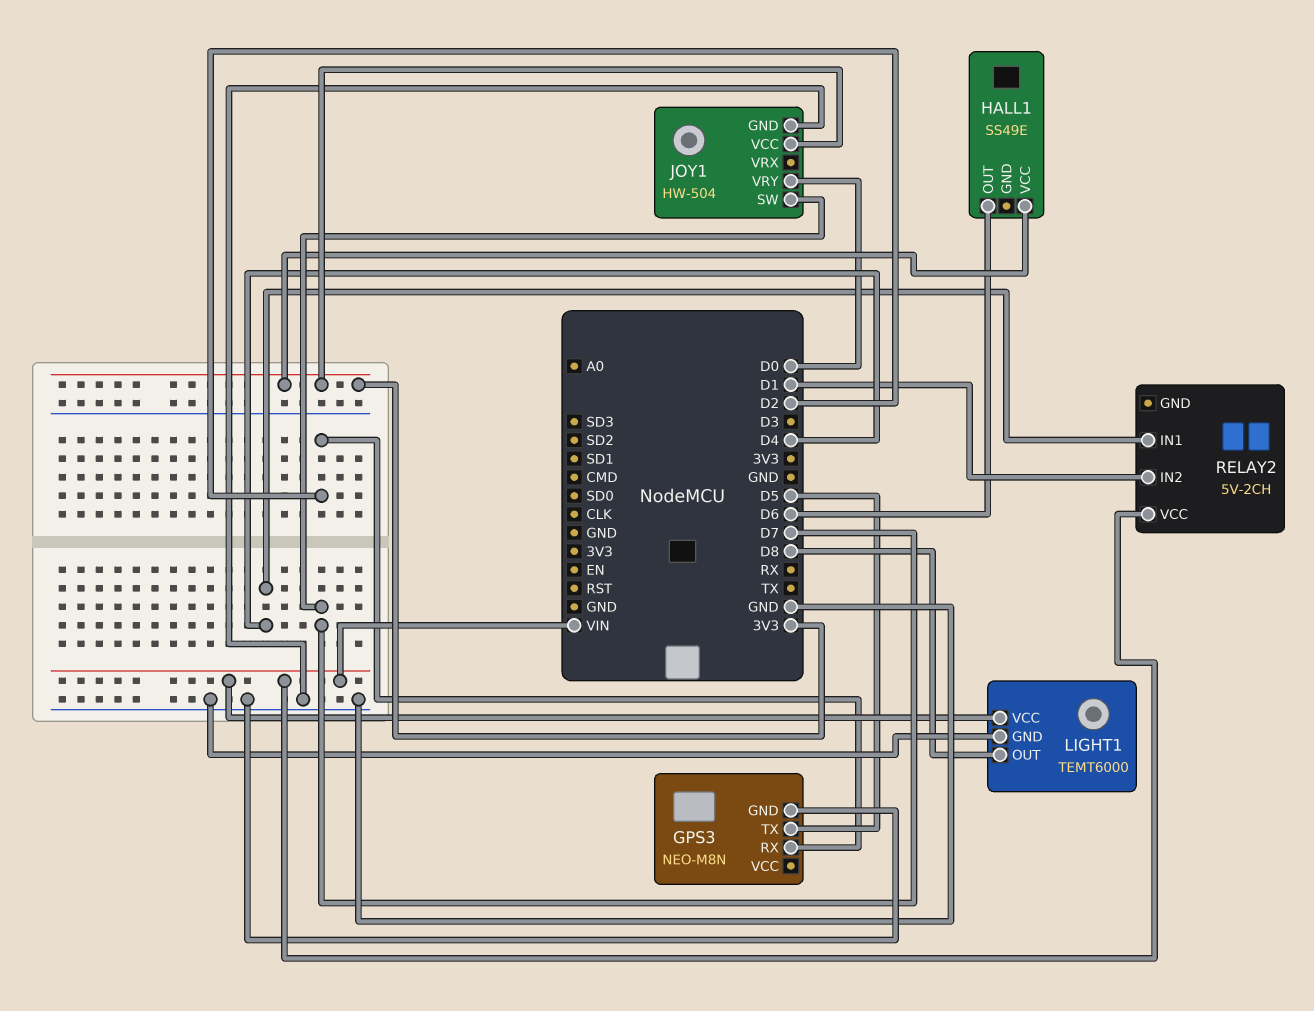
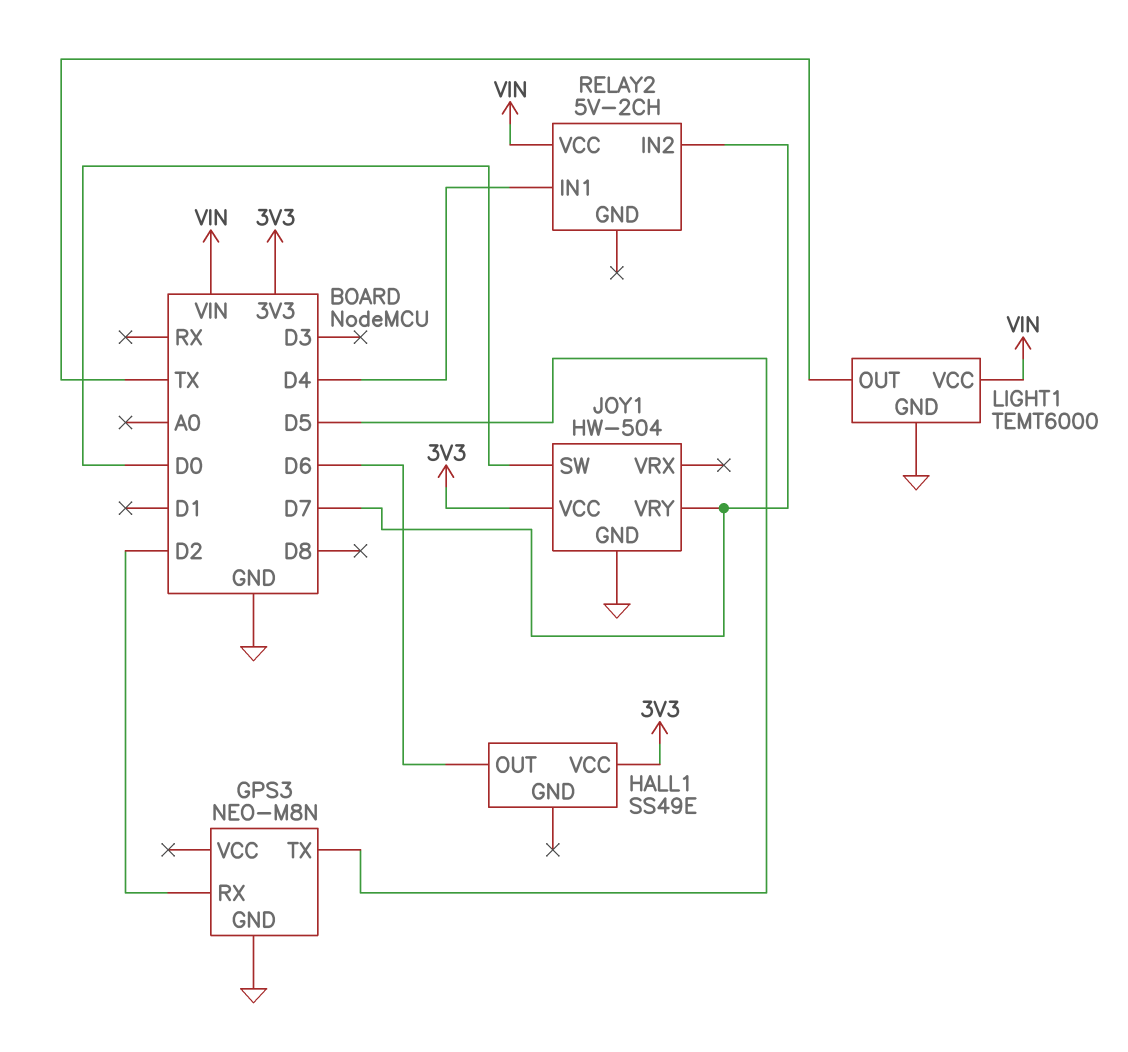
JOY1 pin SW: D7 -> D0
JOY1 pin VRY: D0 -> D7
LIGHT1 pin OUT: D8 -> TX
RELAY2 pin IN2: D1 -> D7

